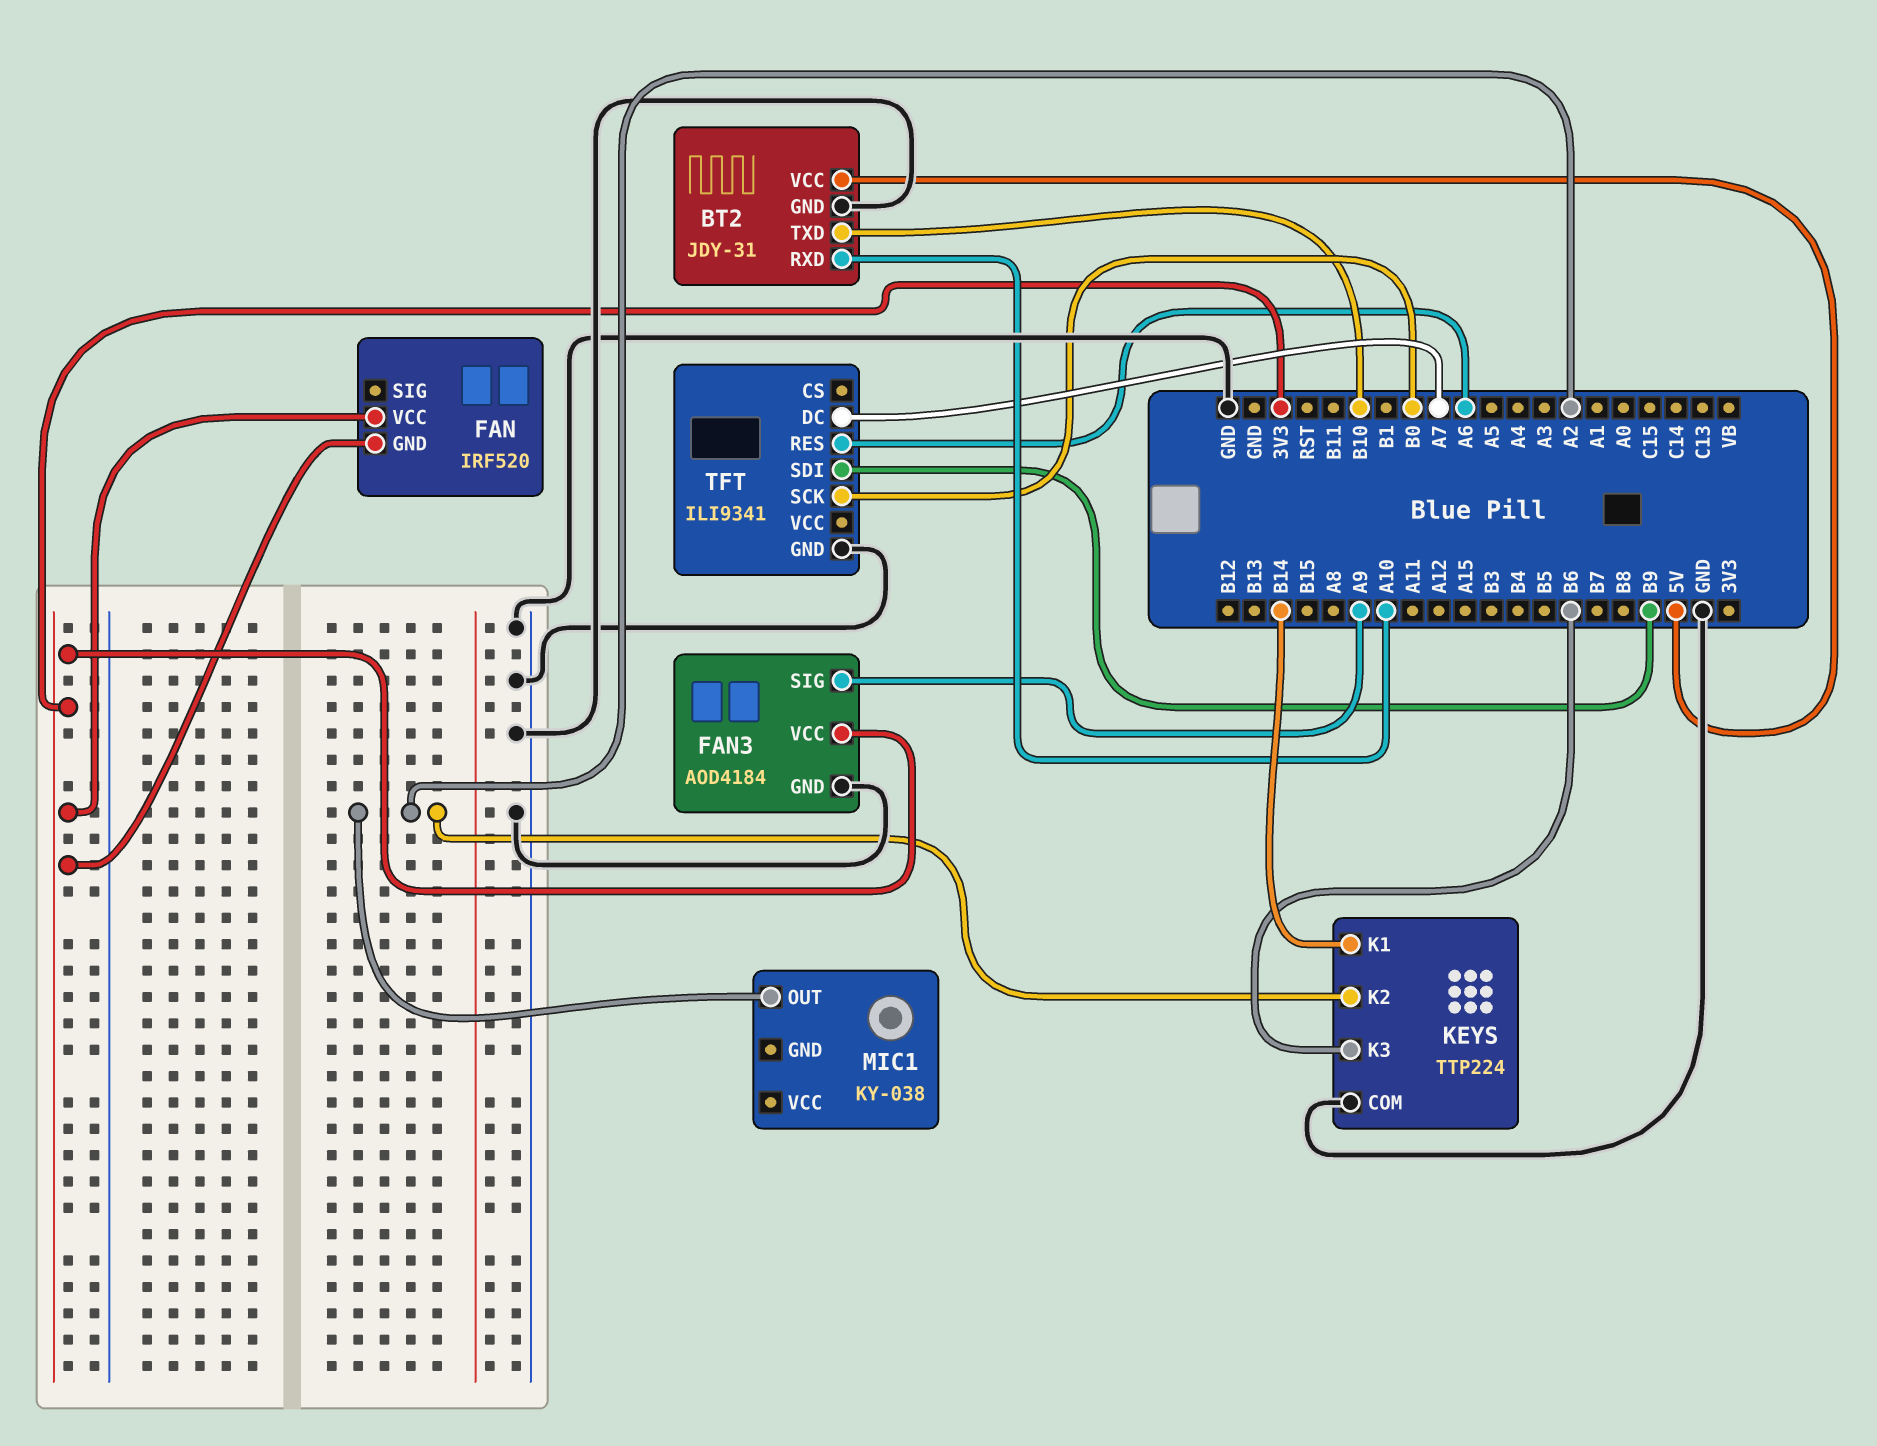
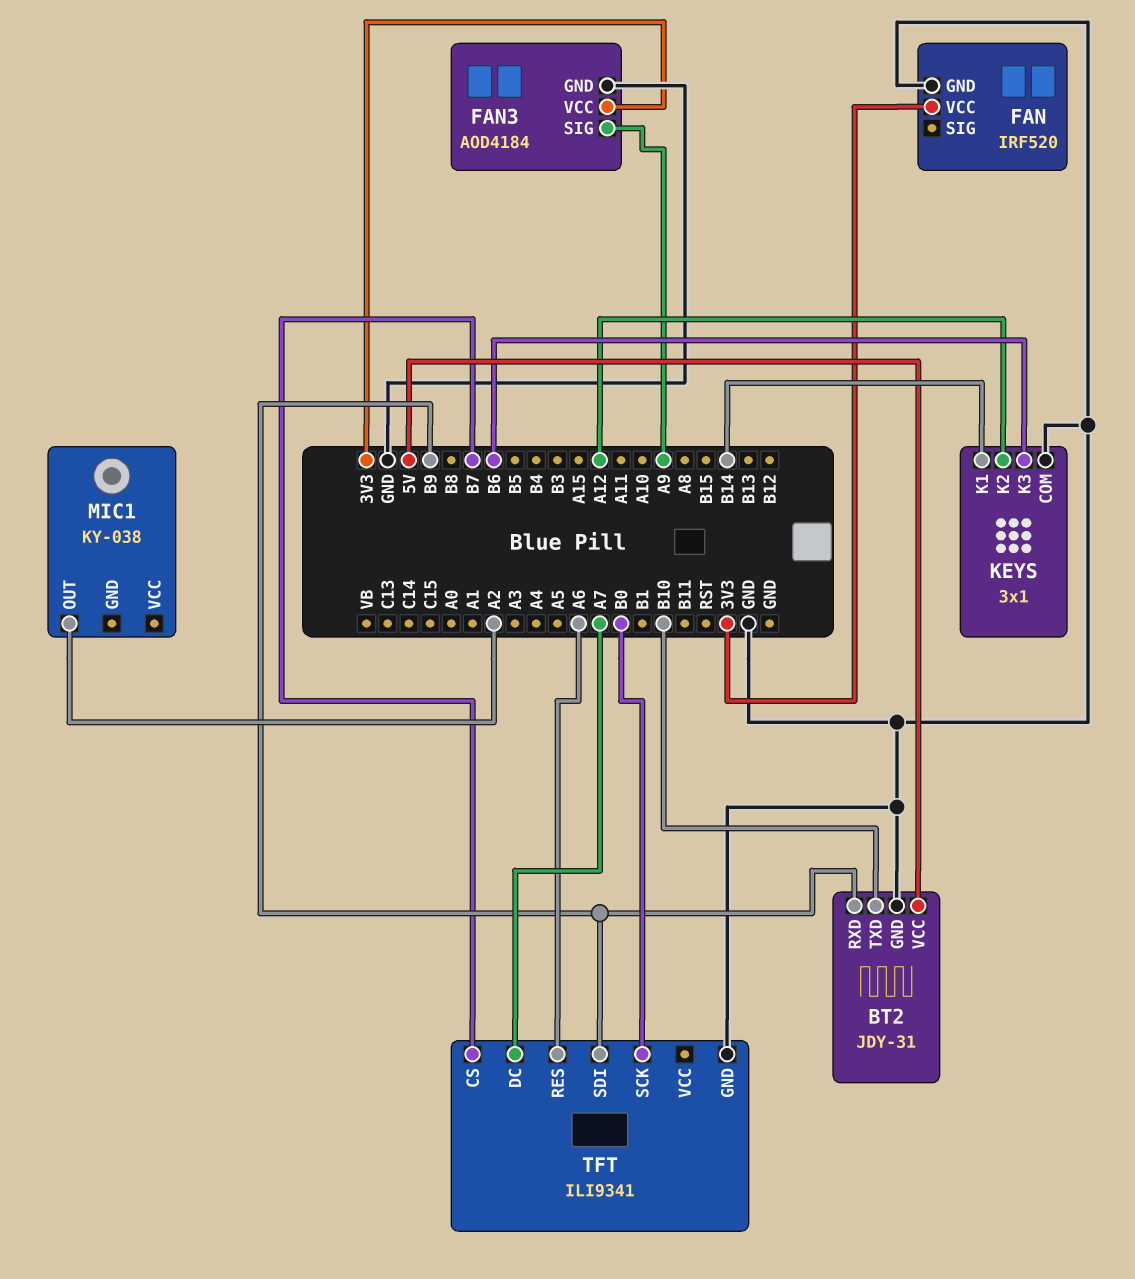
BT2 pin RXD: A10 -> B9
FAN pin GND: 3V3 -> GND
KEYS: TTP224 -> 3x1
KEYS pin K2: A2 -> A12
TFT pin CS: none -> B7

